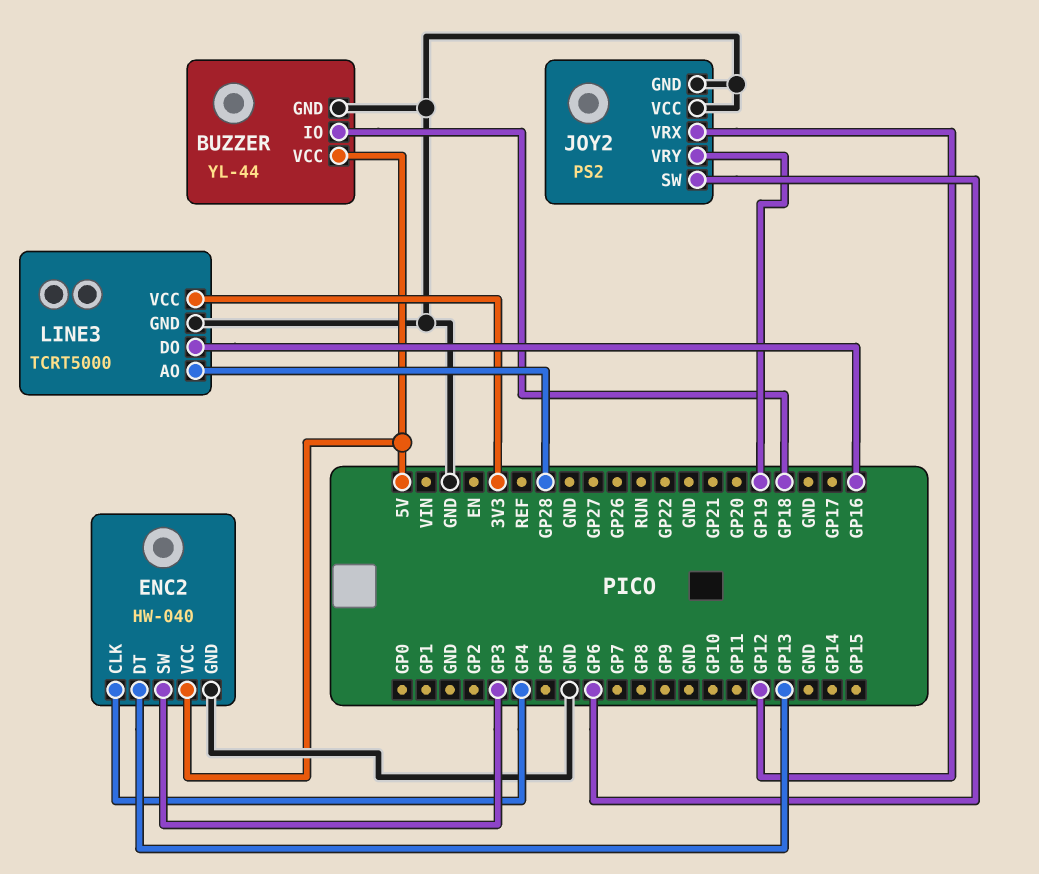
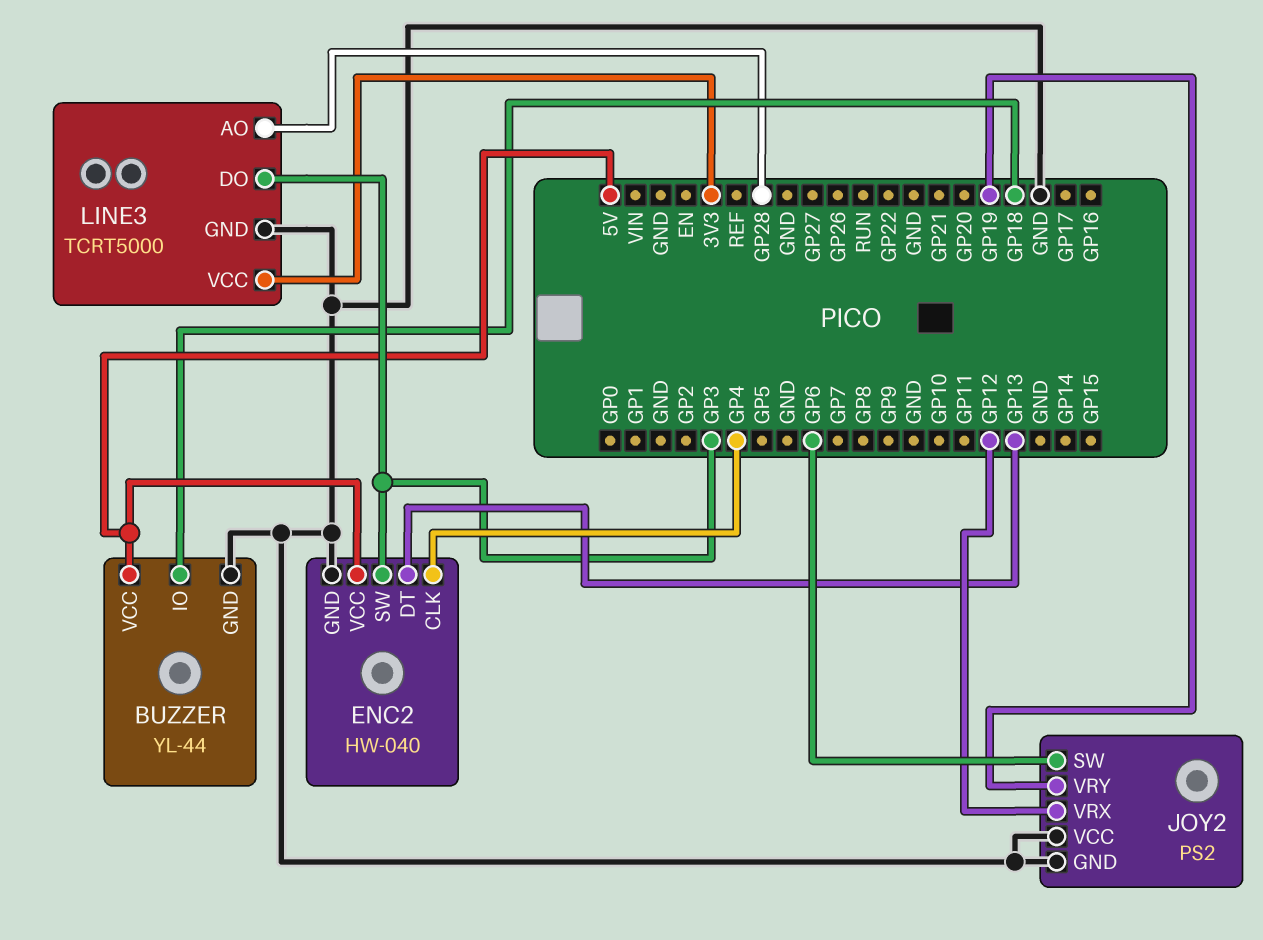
LINE3 pin DO: GP16 -> GP3

